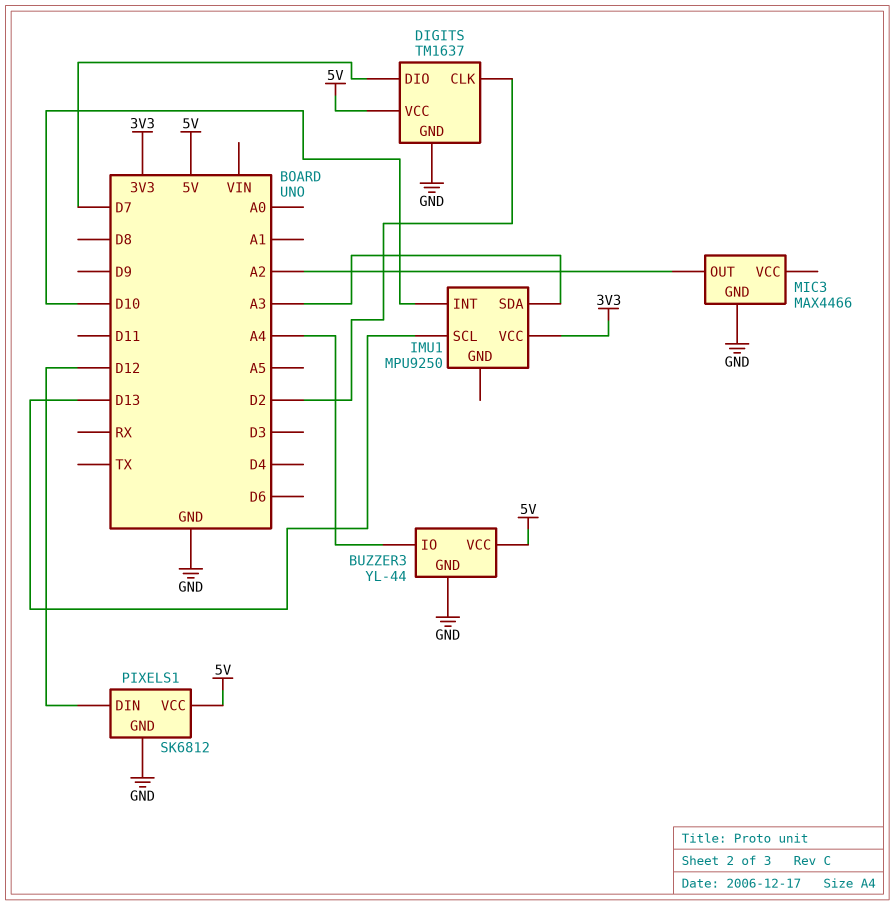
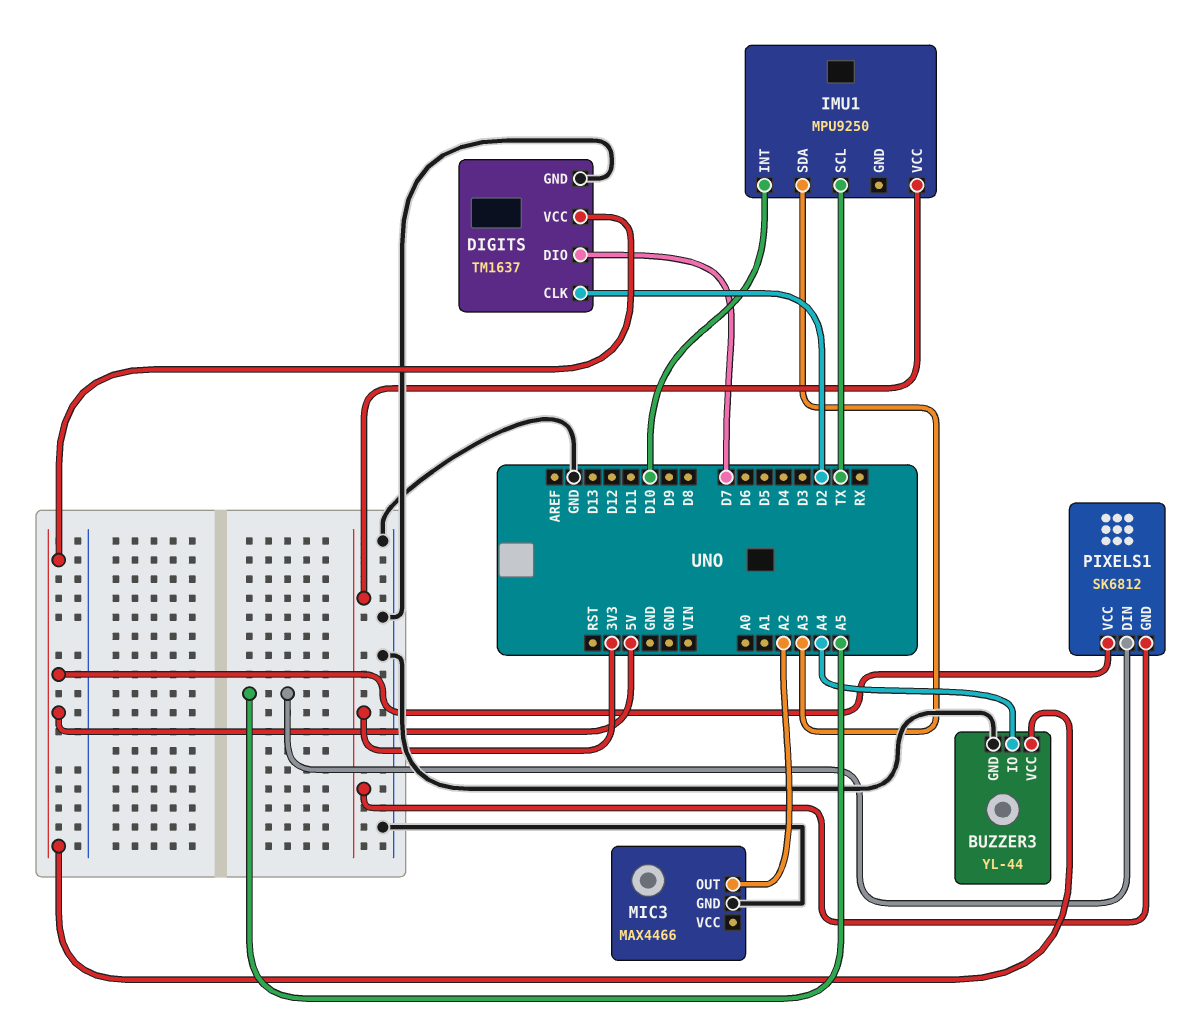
IMU1 pin SCL: D13 -> TX
PIXELS1 pin DIN: D12 -> A5
PIXELS1 pin GND: GND -> 3V3

